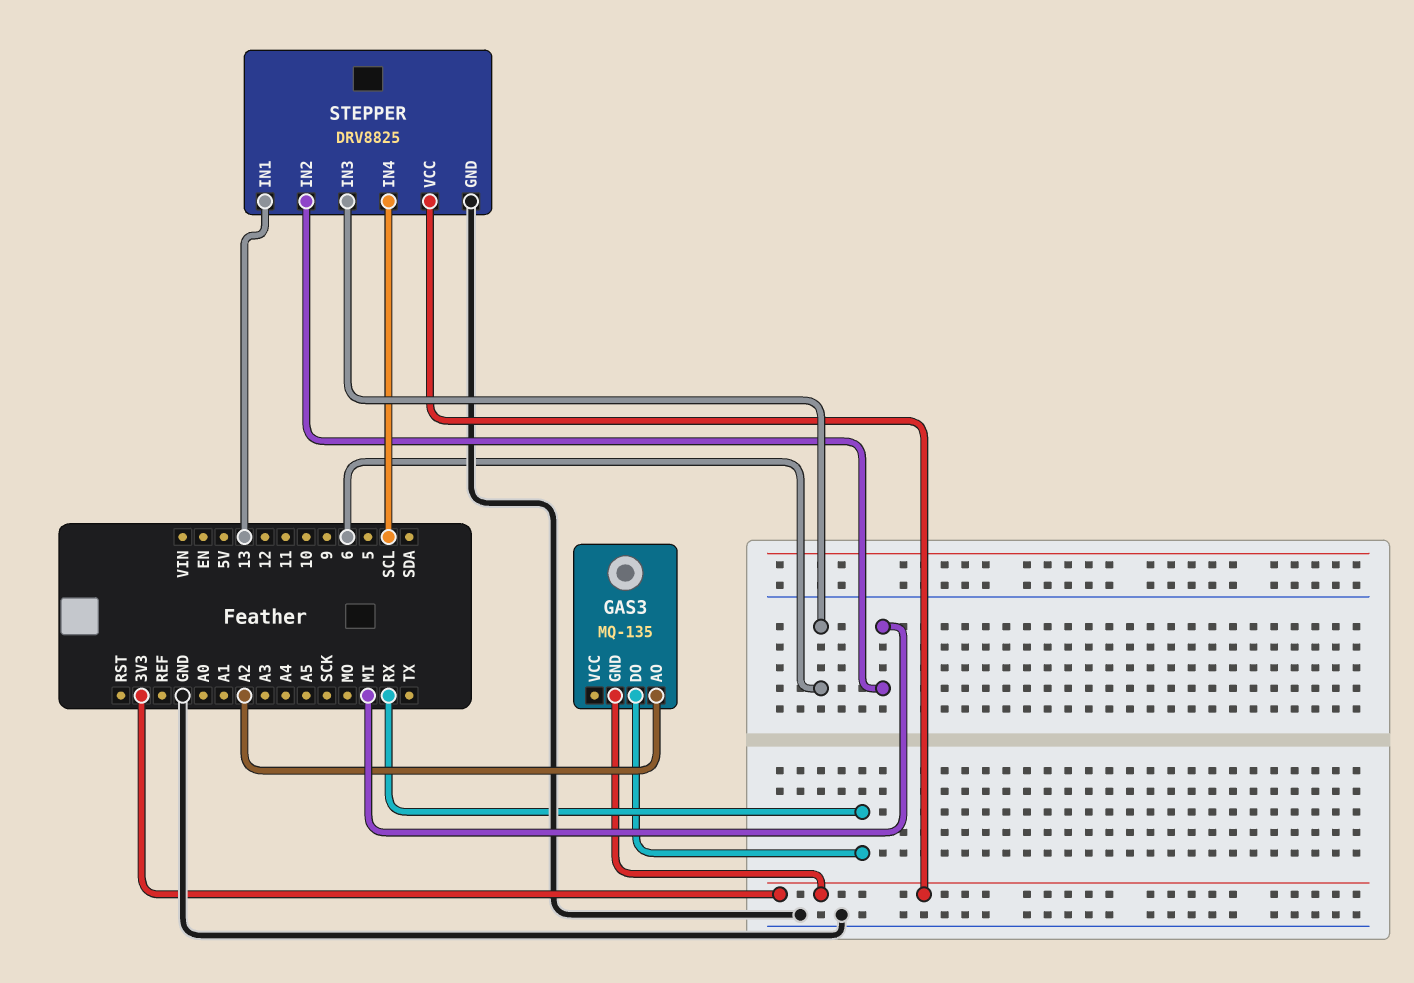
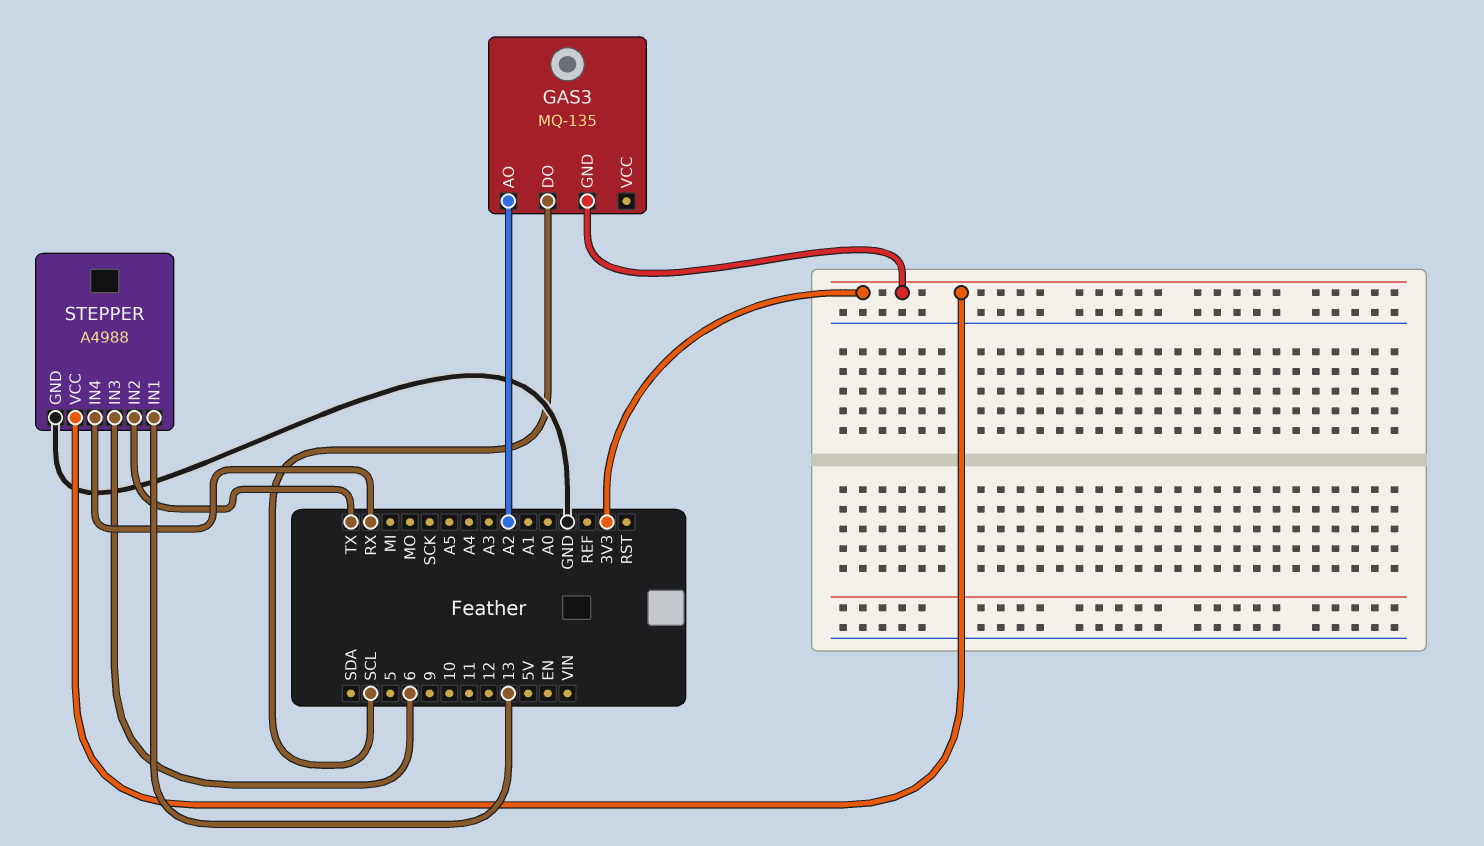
GAS3 pin DO: RX -> SCL
STEPPER: DRV8825 -> A4988
STEPPER pin IN2: MI -> TX
STEPPER pin IN4: SCL -> RX

